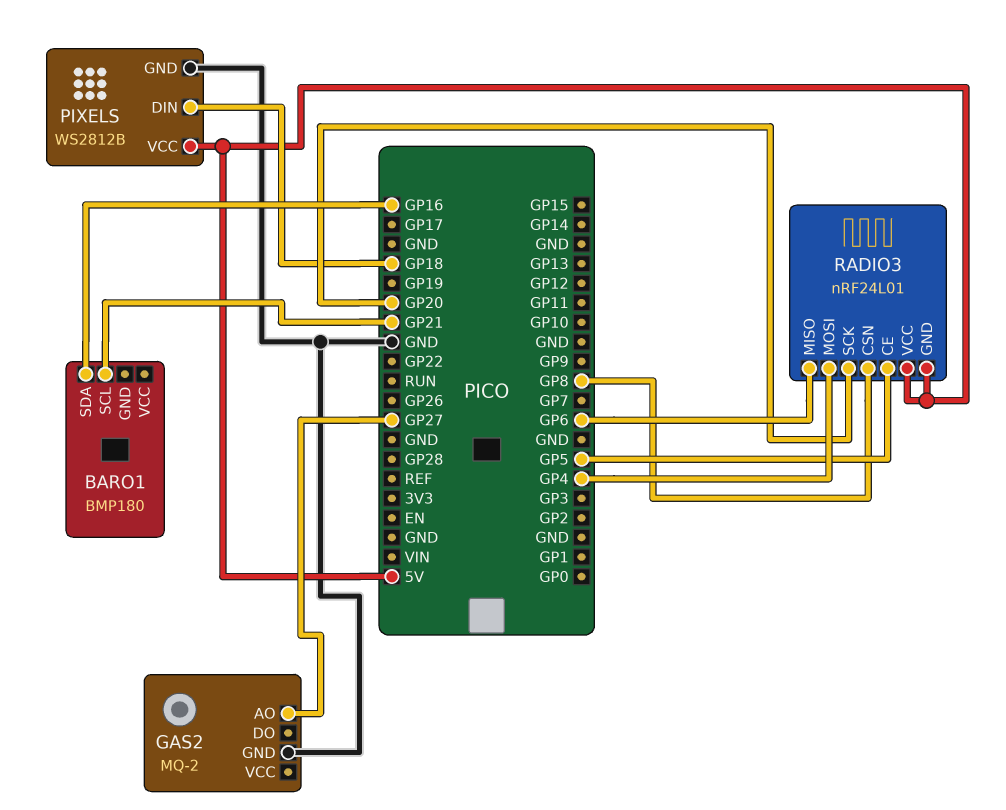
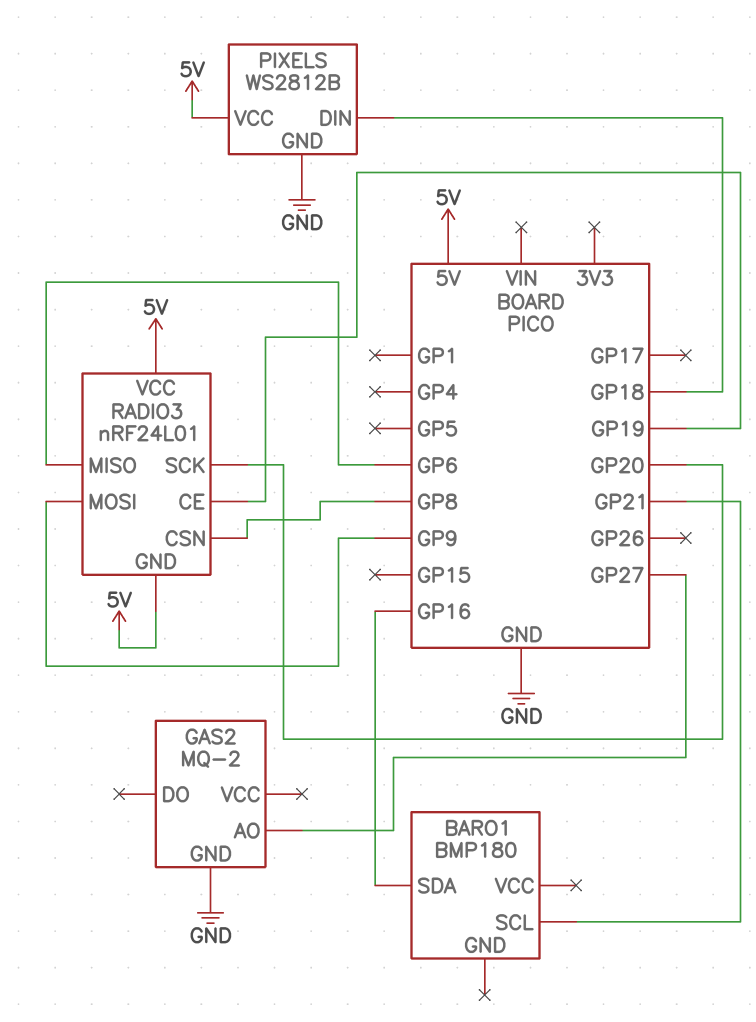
RADIO3 pin CE: GP5 -> GP19
RADIO3 pin MOSI: GP4 -> GP9

